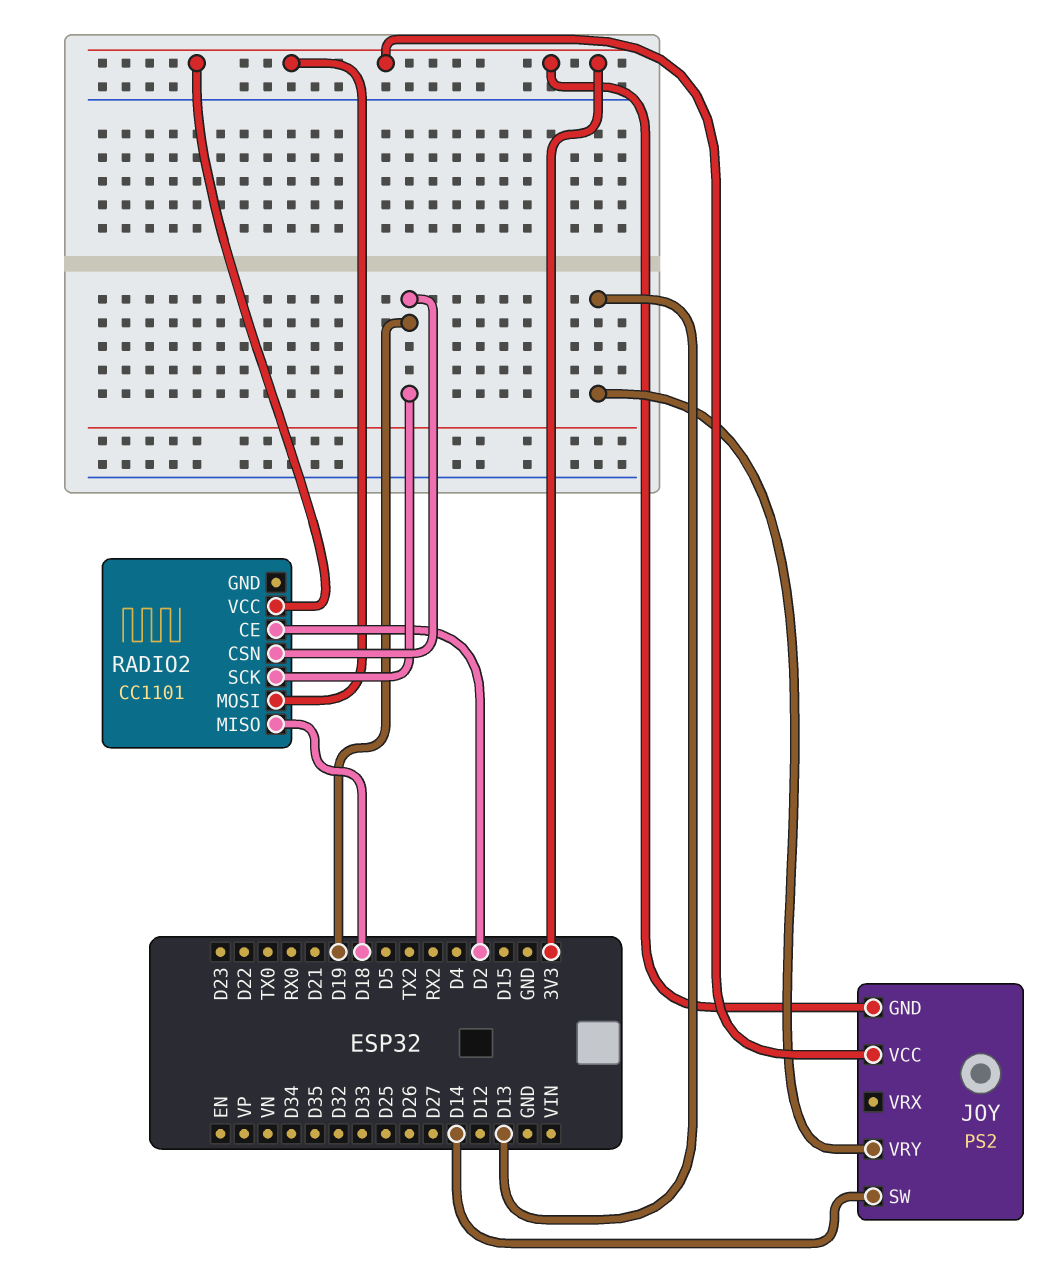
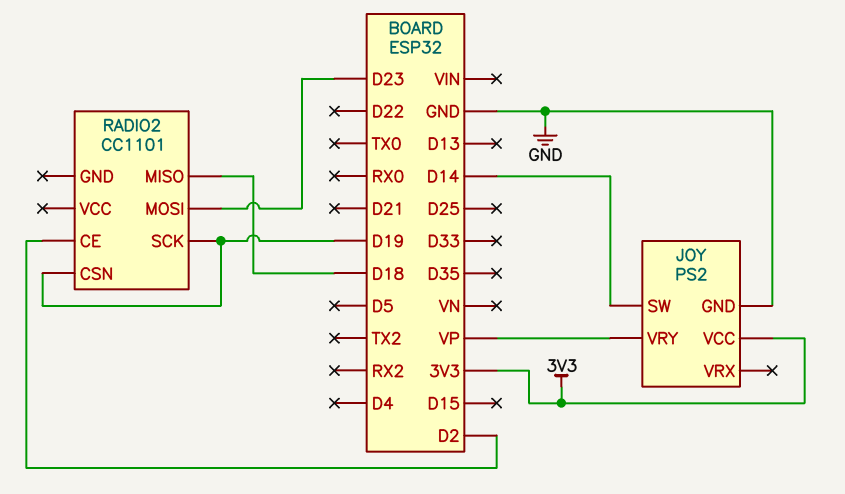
JOY pin GND: 3V3 -> GND
JOY pin VRY: D13 -> VP
RADIO2 pin MOSI: 3V3 -> D23
RADIO2 pin VCC: 3V3 -> none

